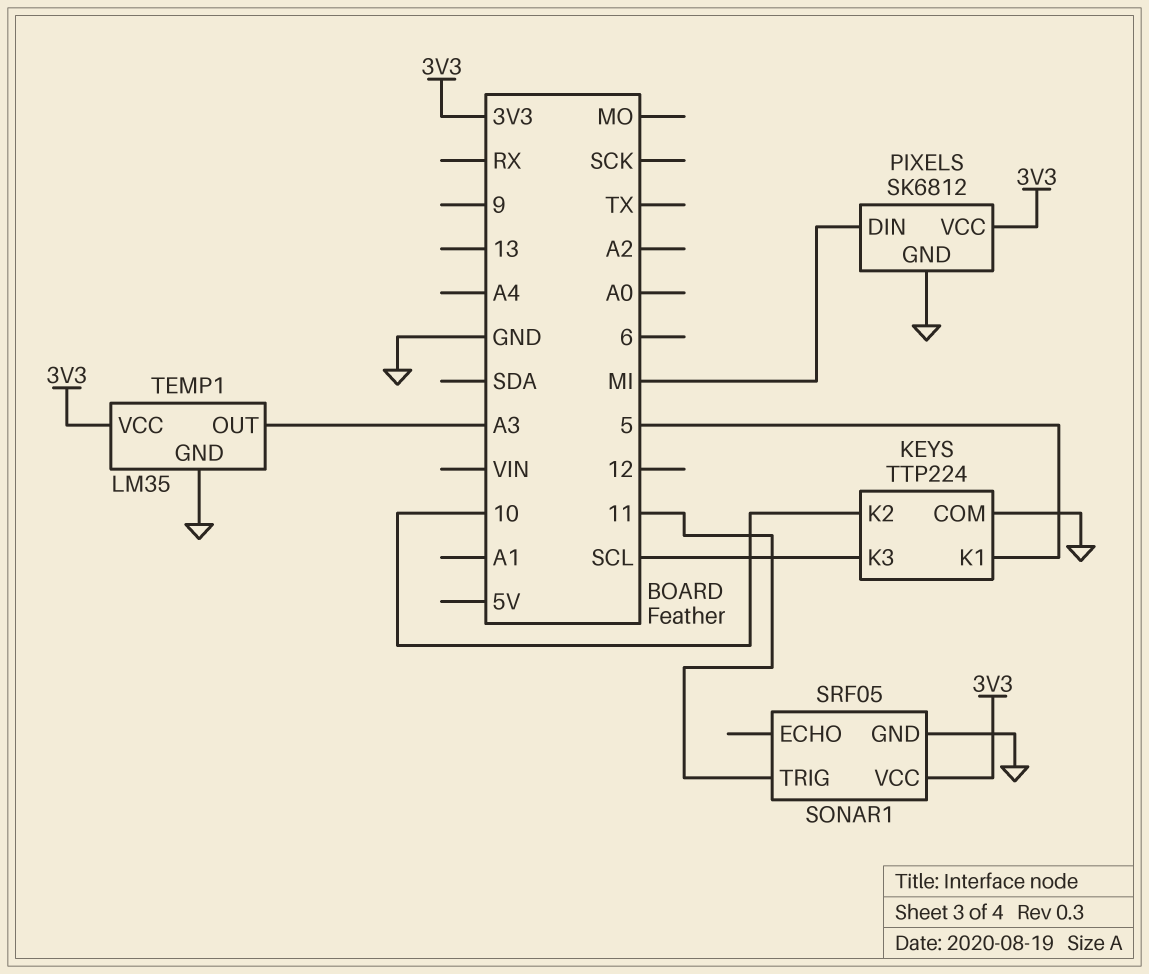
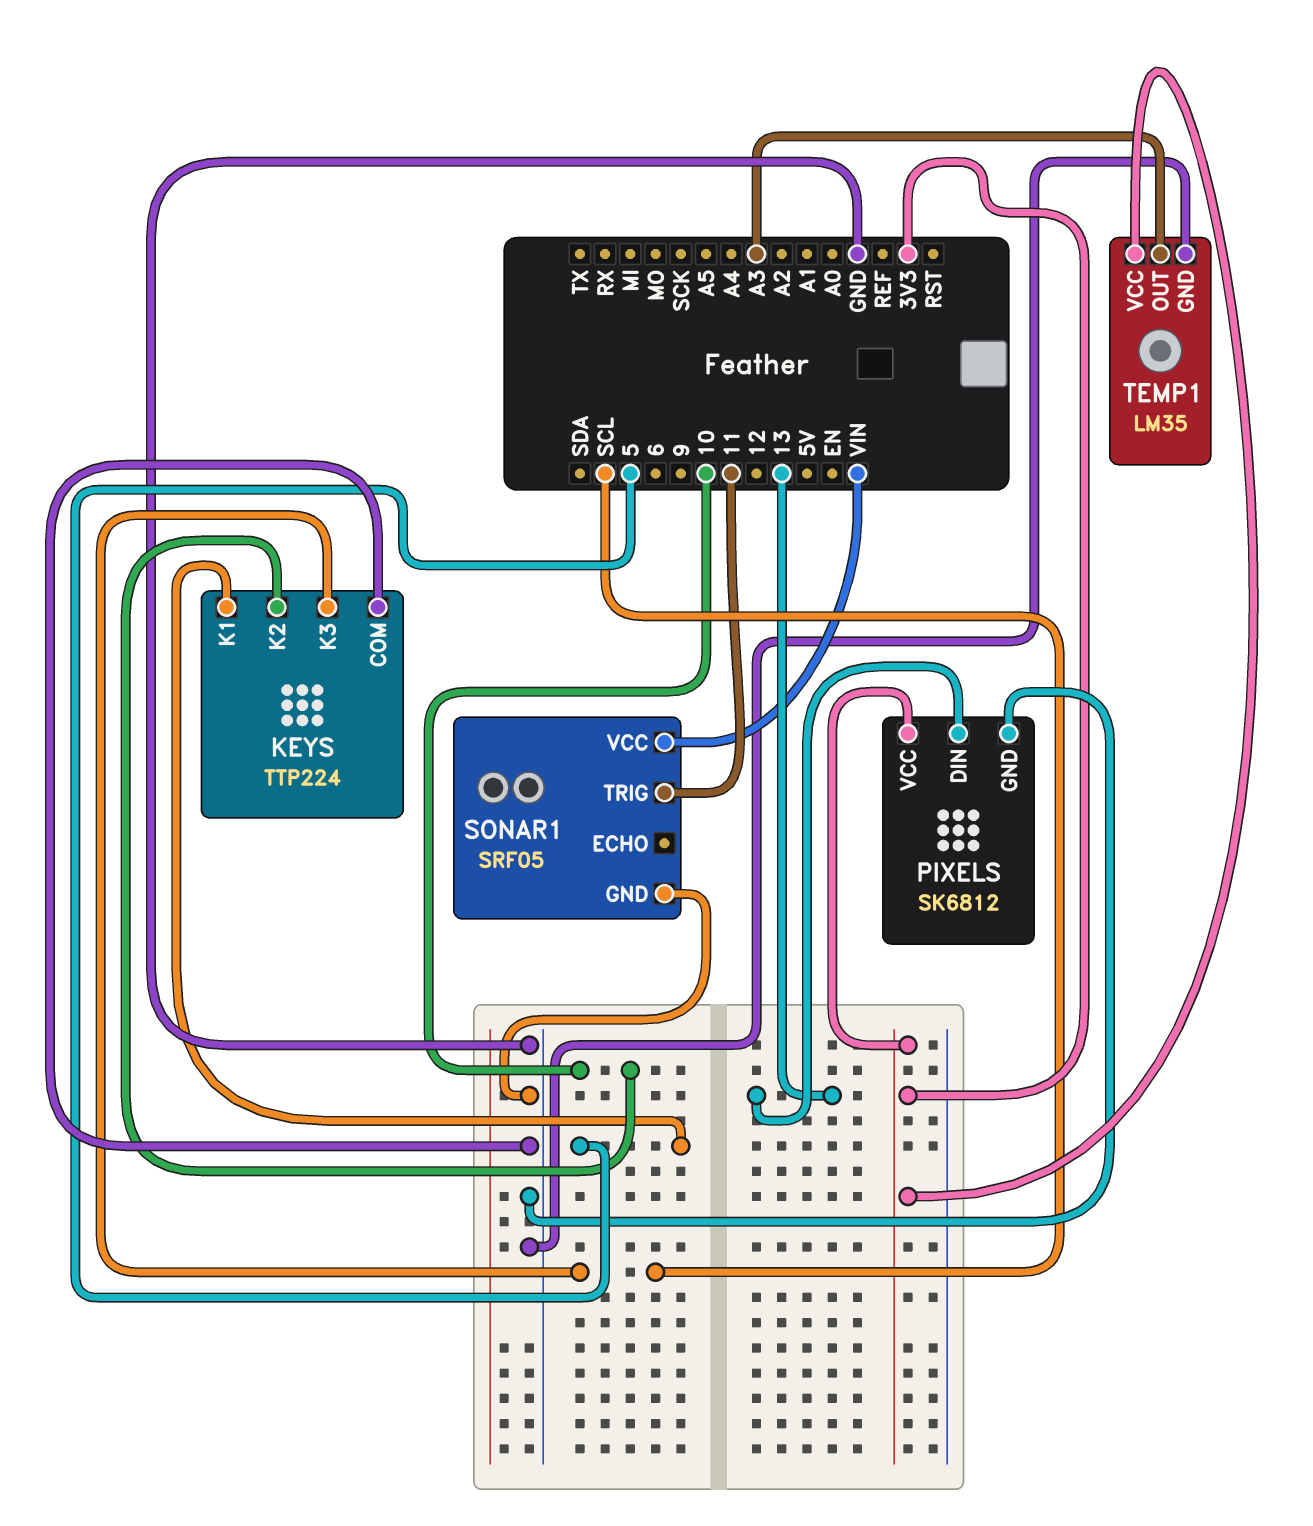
PIXELS pin DIN: MI -> 13
SONAR1 pin VCC: 3V3 -> VIN

